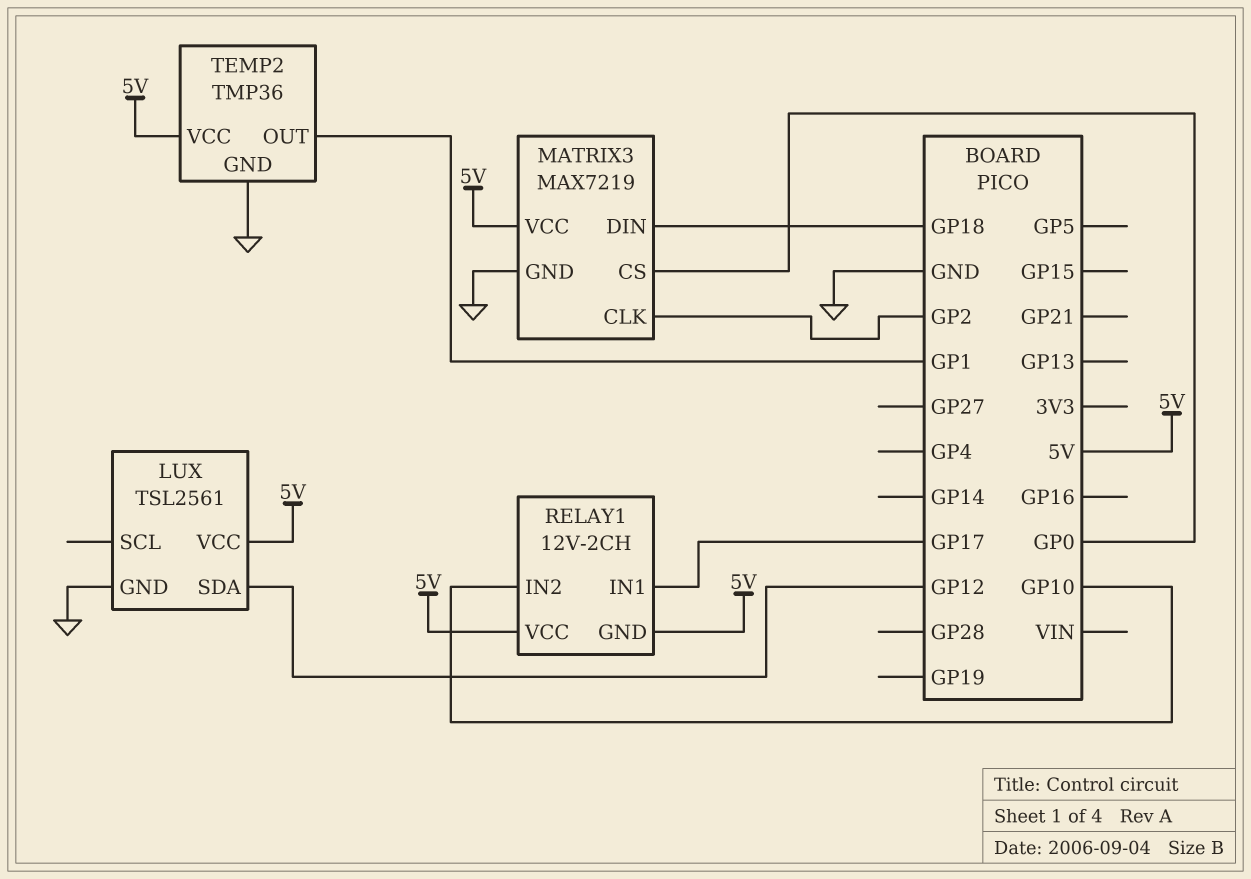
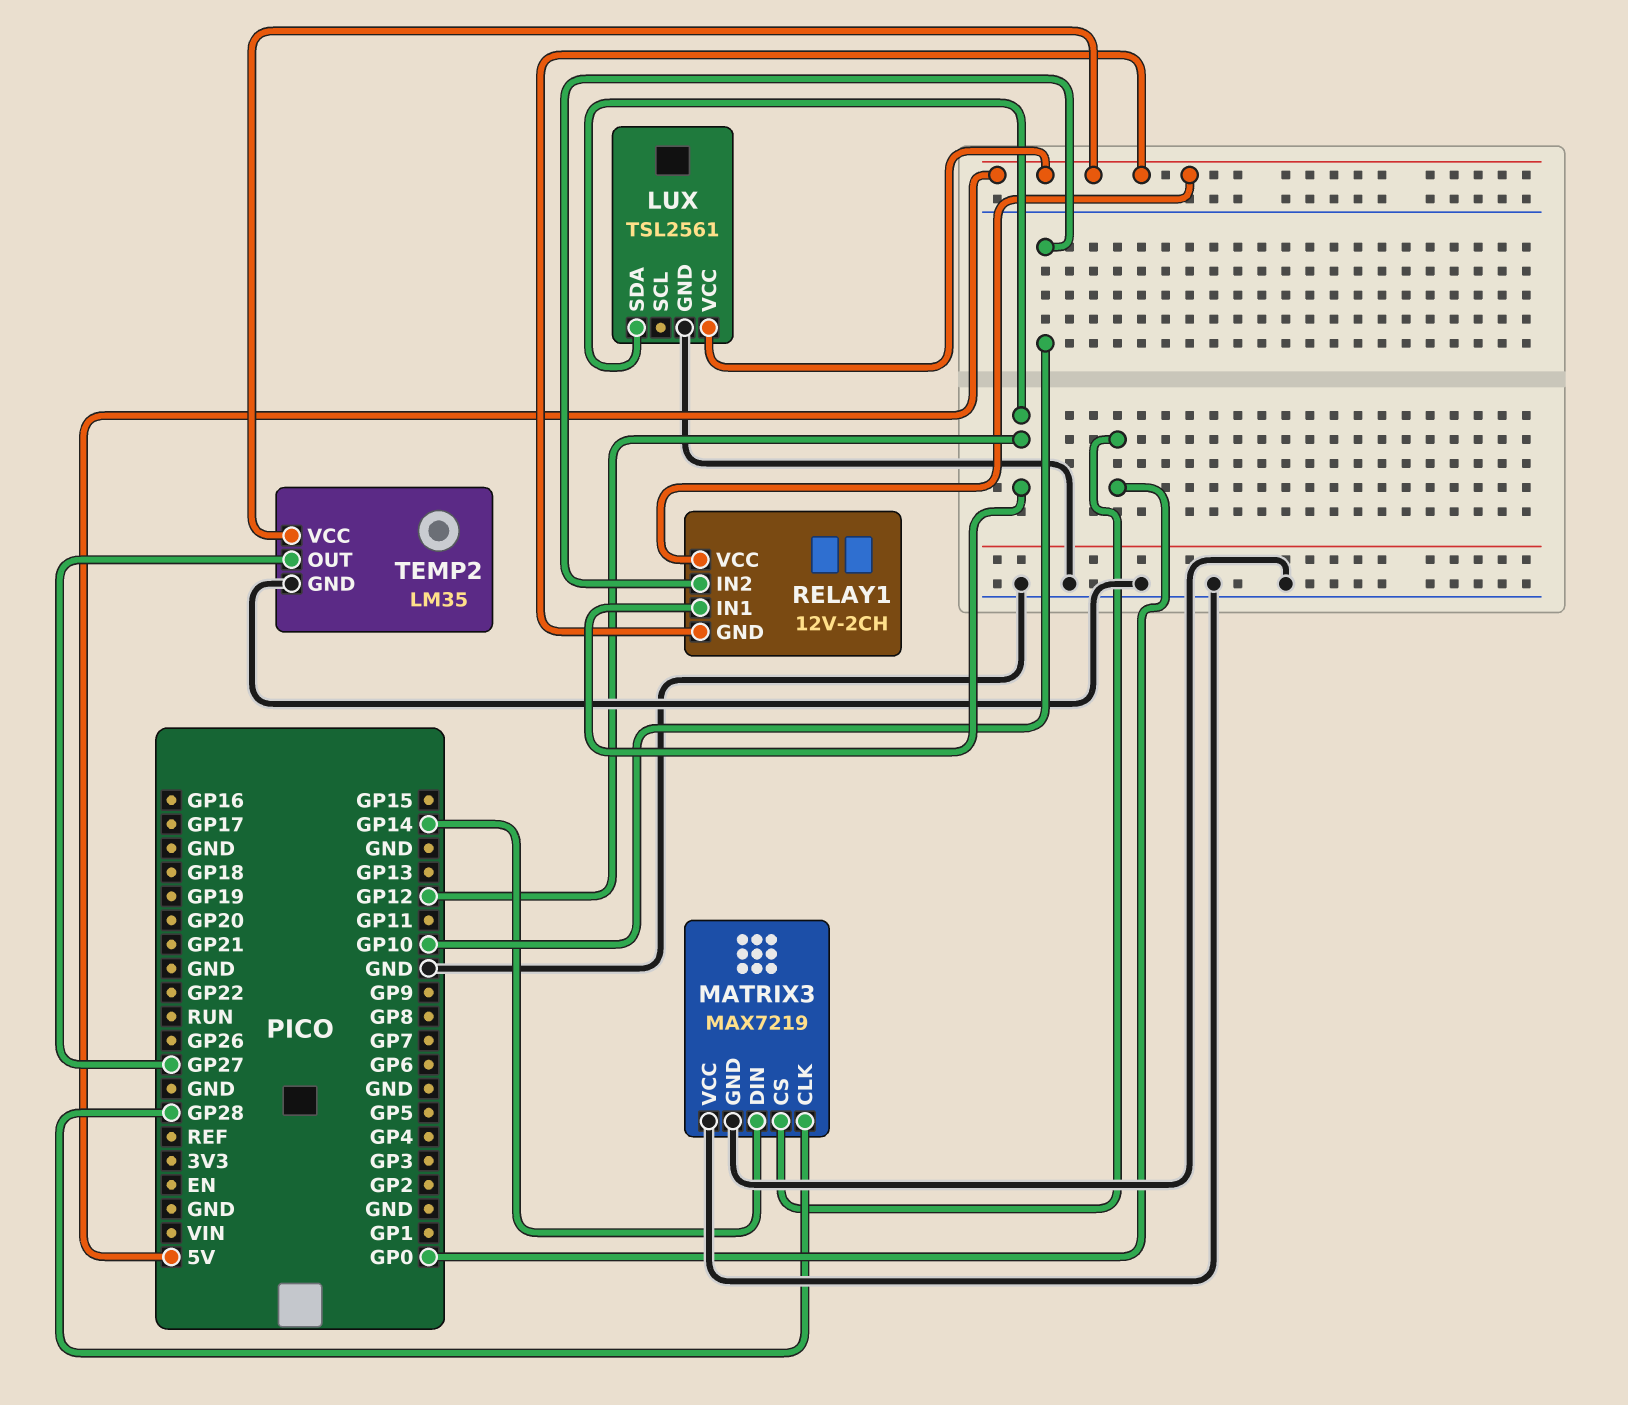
MATRIX3 pin CLK: GP2 -> GP28
MATRIX3 pin DIN: GP18 -> GP14
MATRIX3 pin VCC: 5V -> GND
RELAY1 pin IN1: GP17 -> GP12
TEMP2: TMP36 -> LM35
TEMP2 pin OUT: GP1 -> GP27

